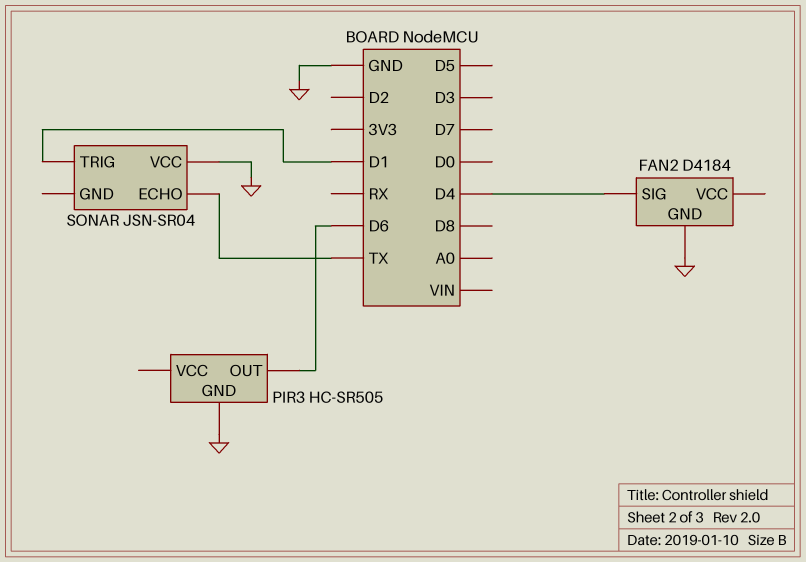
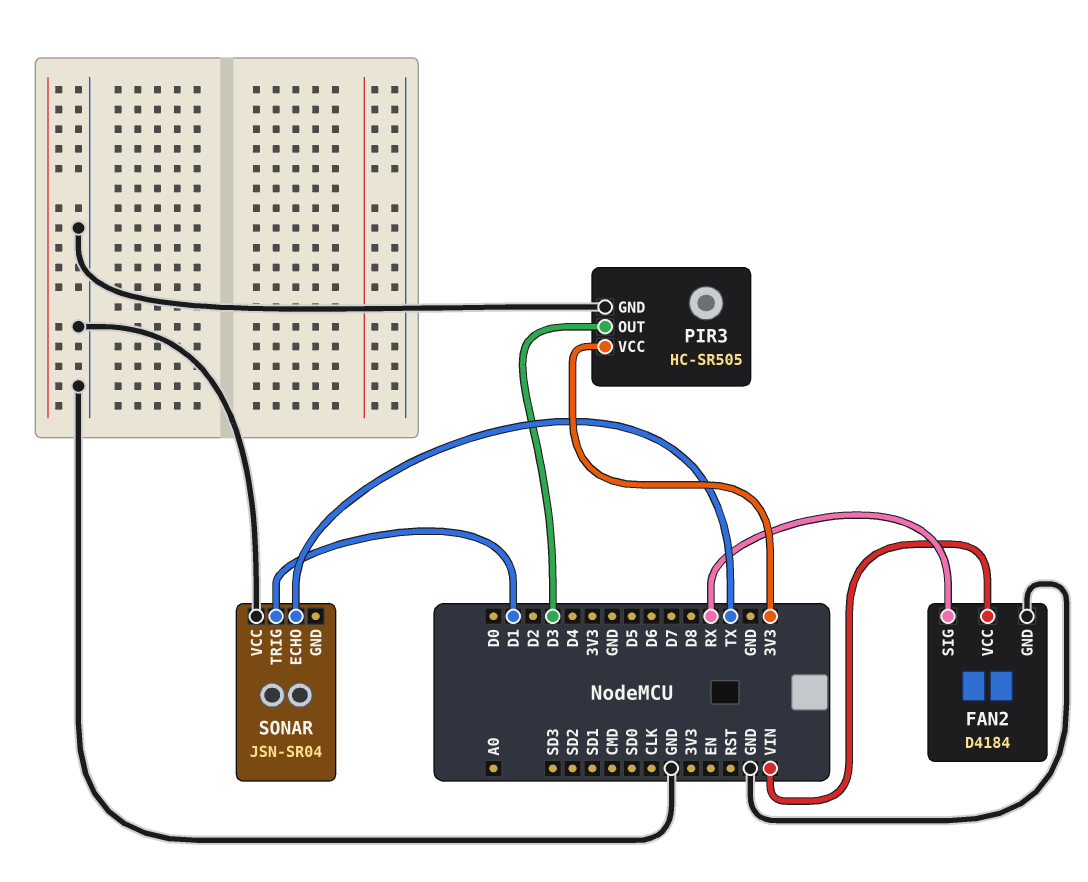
FAN2 pin SIG: D4 -> RX
FAN2 pin VCC: none -> VIN
PIR3 pin OUT: D6 -> D3
PIR3 pin VCC: none -> 3V3

